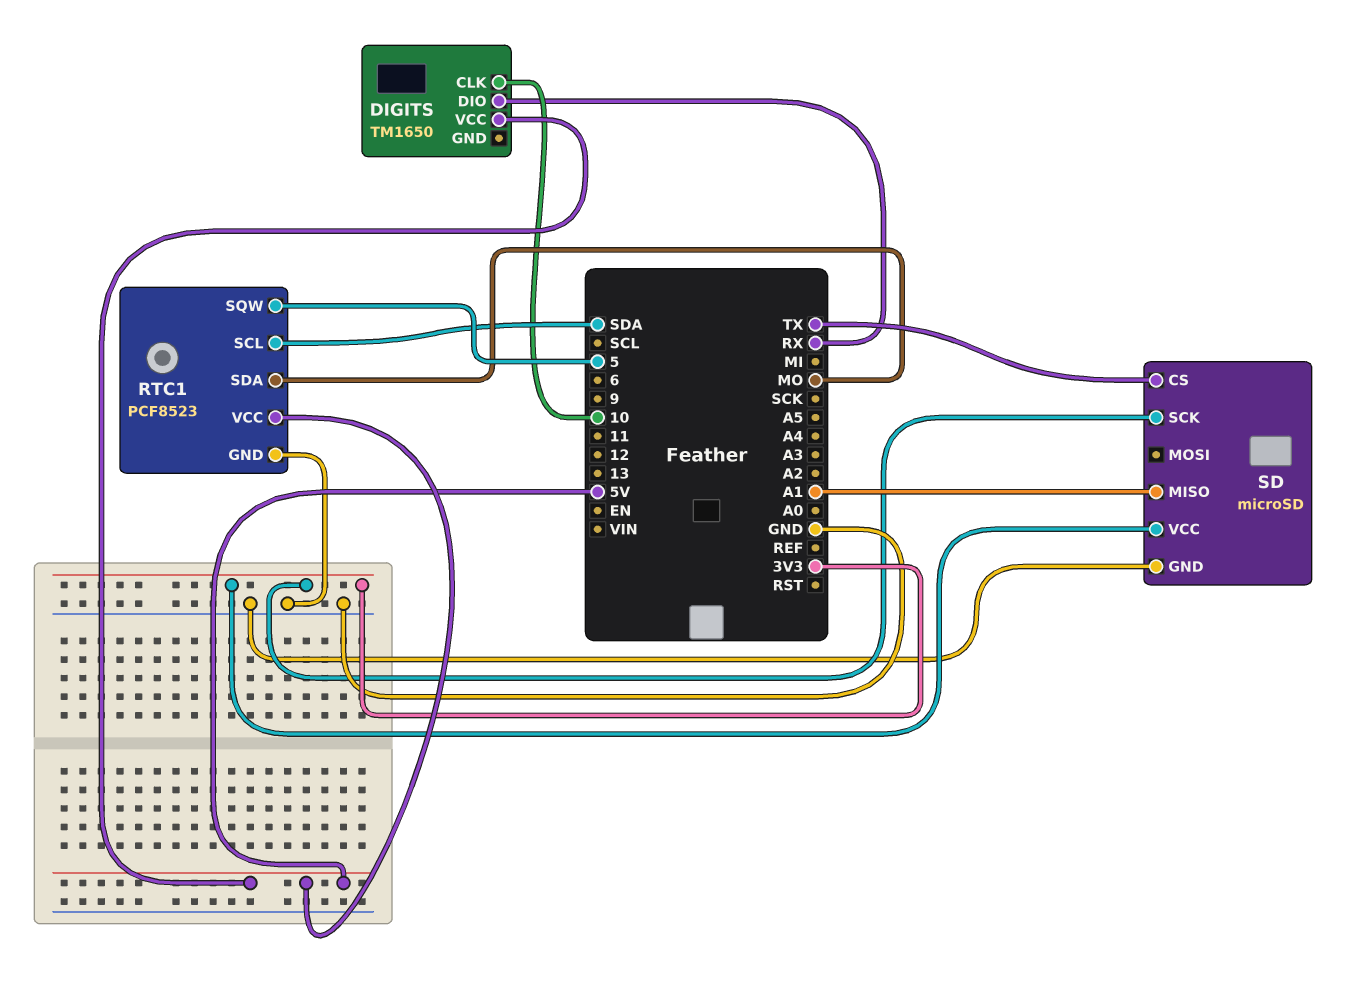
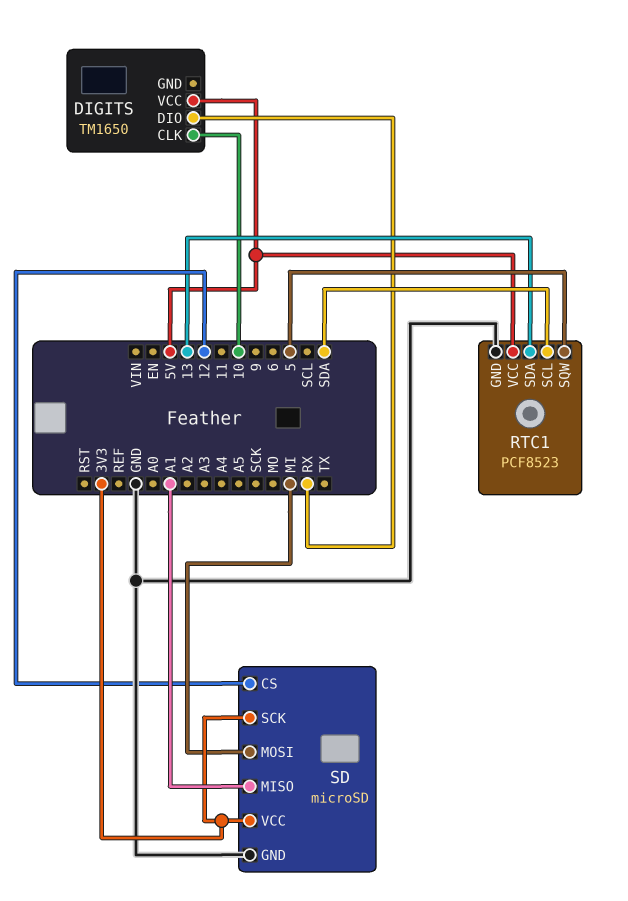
RTC1 pin SDA: MO -> 13
SD pin CS: TX -> 12
SD pin MOSI: none -> MI

